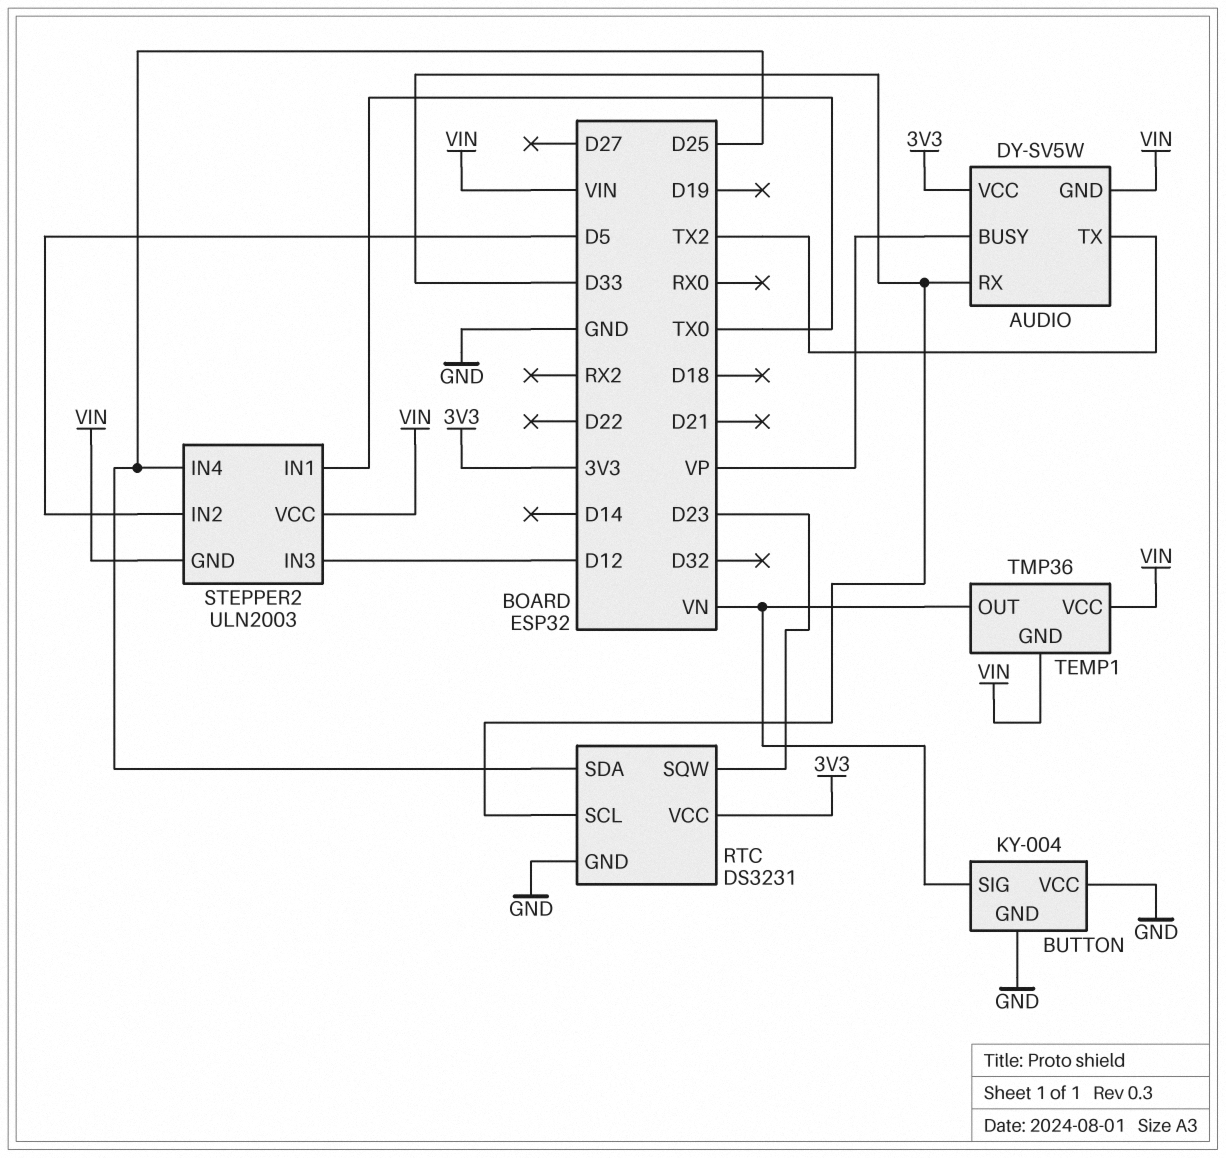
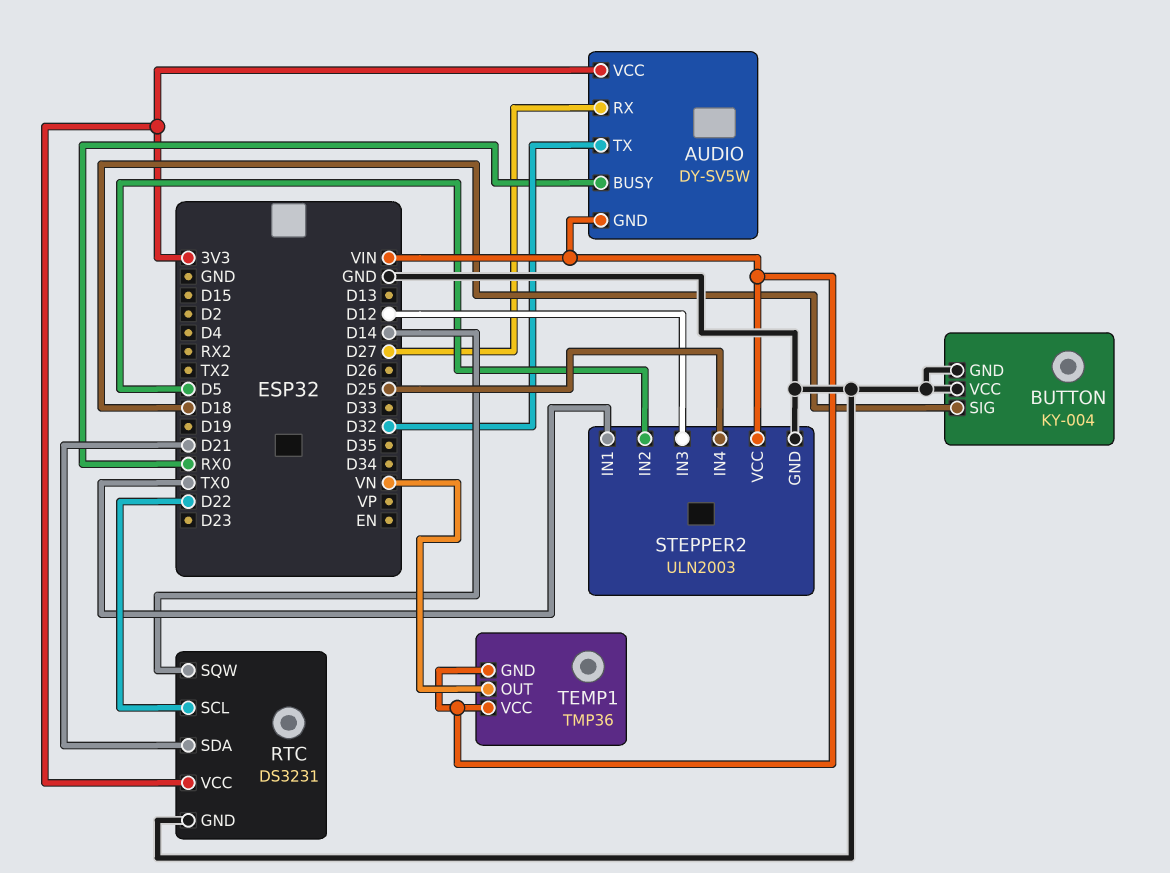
AUDIO pin BUSY: VP -> RX0
AUDIO pin RX: D33 -> D27
AUDIO pin TX: TX2 -> D32
BUTTON pin SIG: VN -> D18
RTC pin SCL: D33 -> D22
RTC pin SDA: D25 -> D21
RTC pin SQW: D23 -> D14
STEPPER2 pin GND: VIN -> GND

